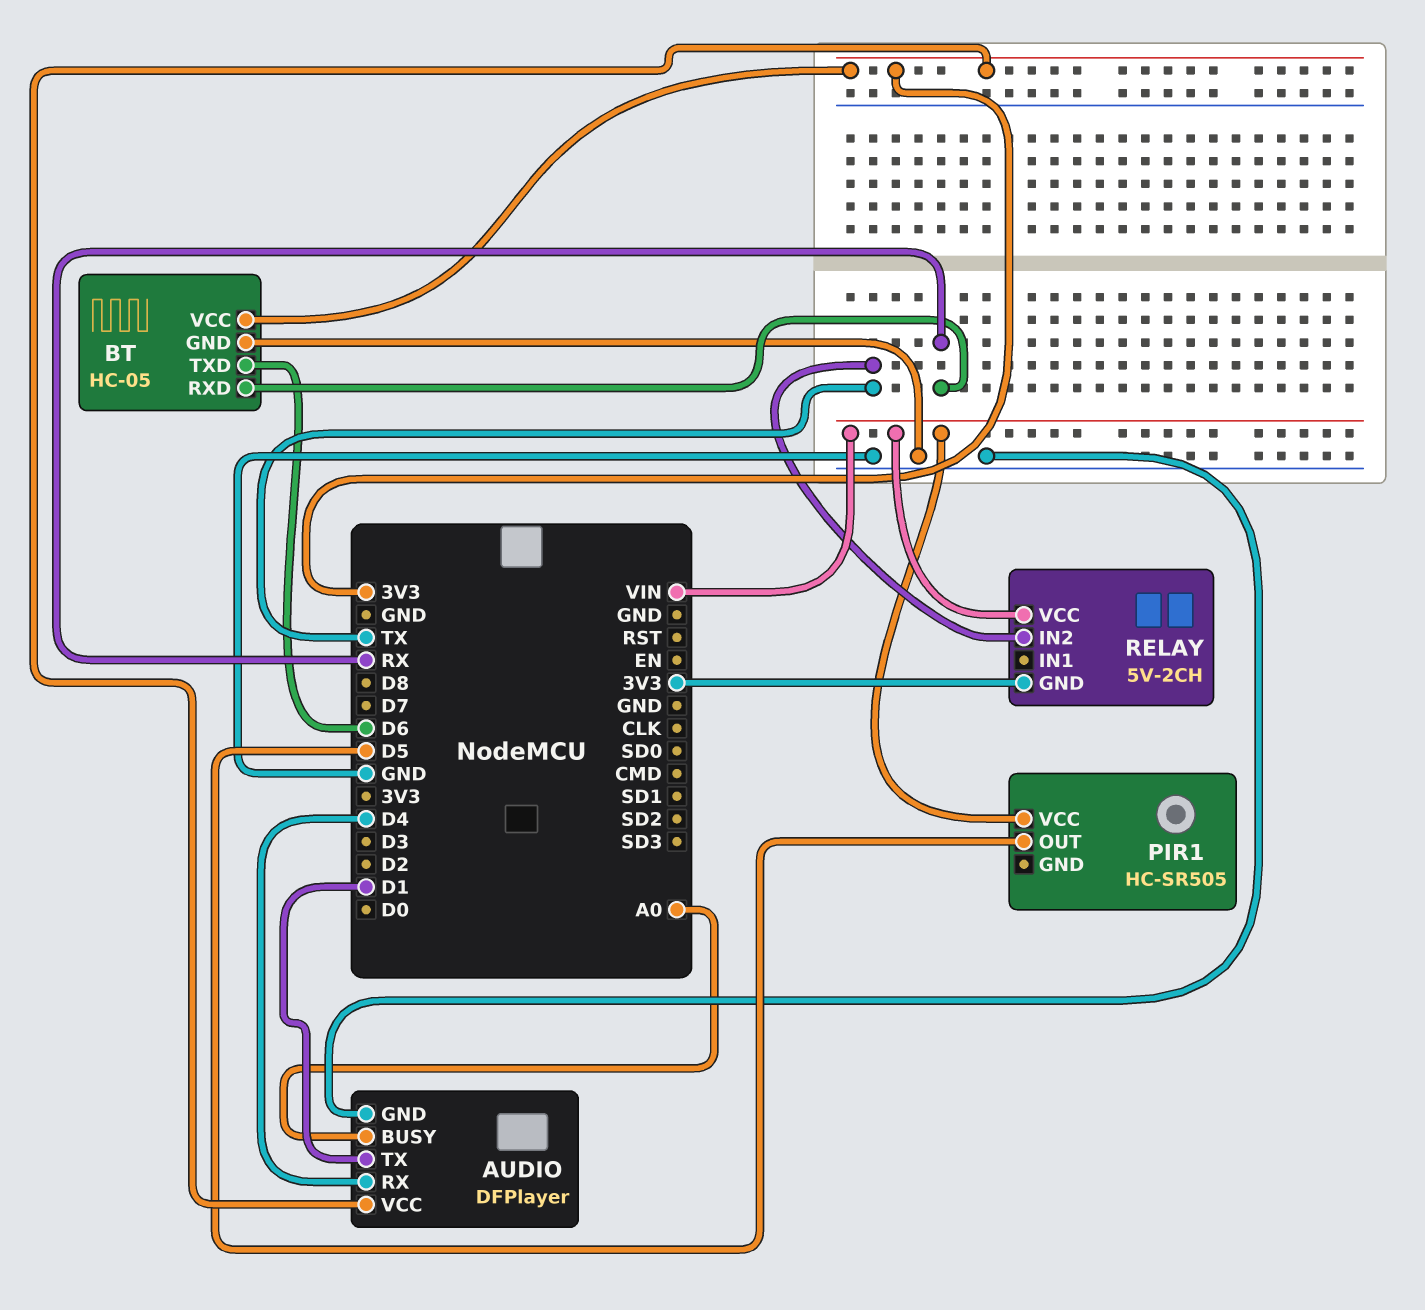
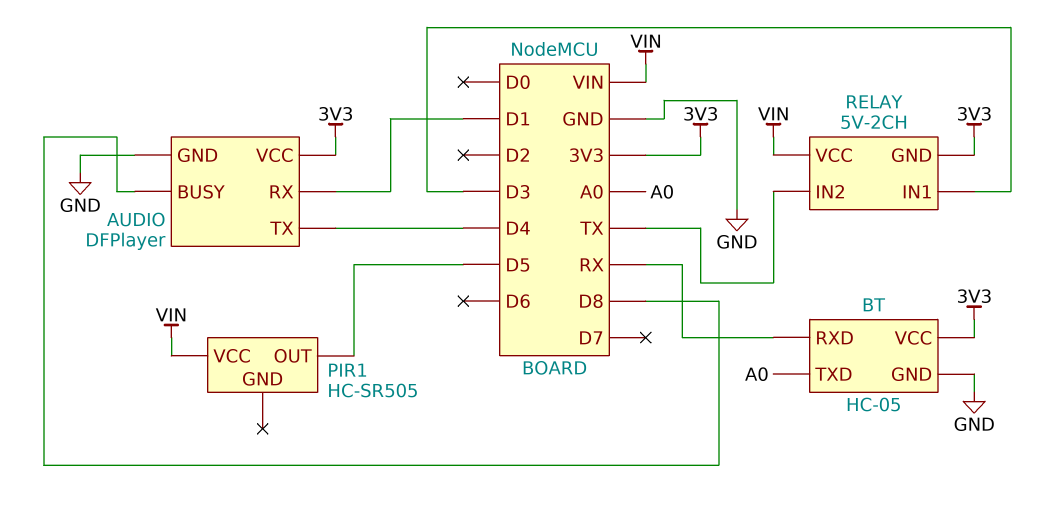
AUDIO pin BUSY: A0 -> D8
AUDIO pin RX: D4 -> D1
AUDIO pin TX: D1 -> D4
BT pin TXD: D6 -> A0
RELAY pin IN1: none -> D3

